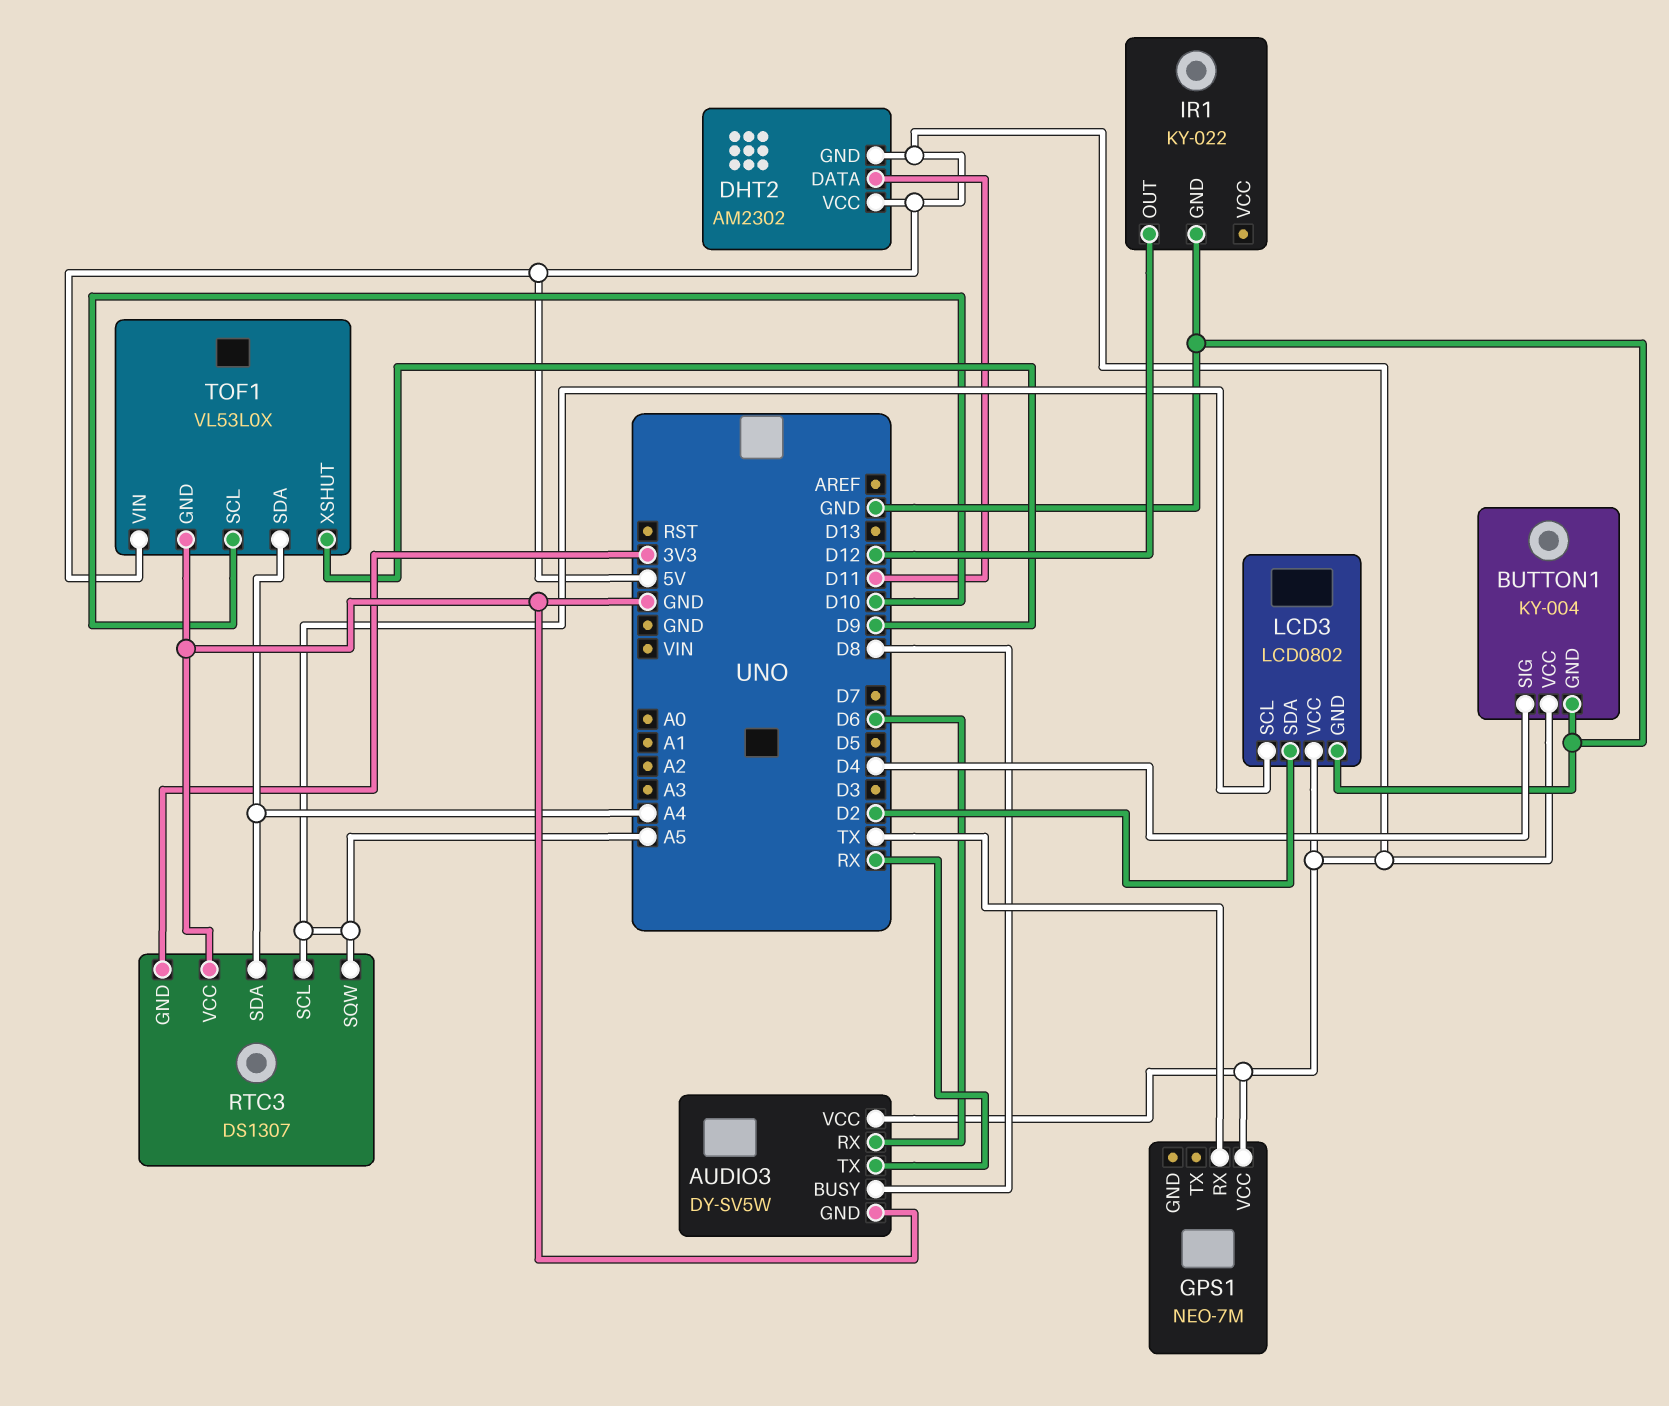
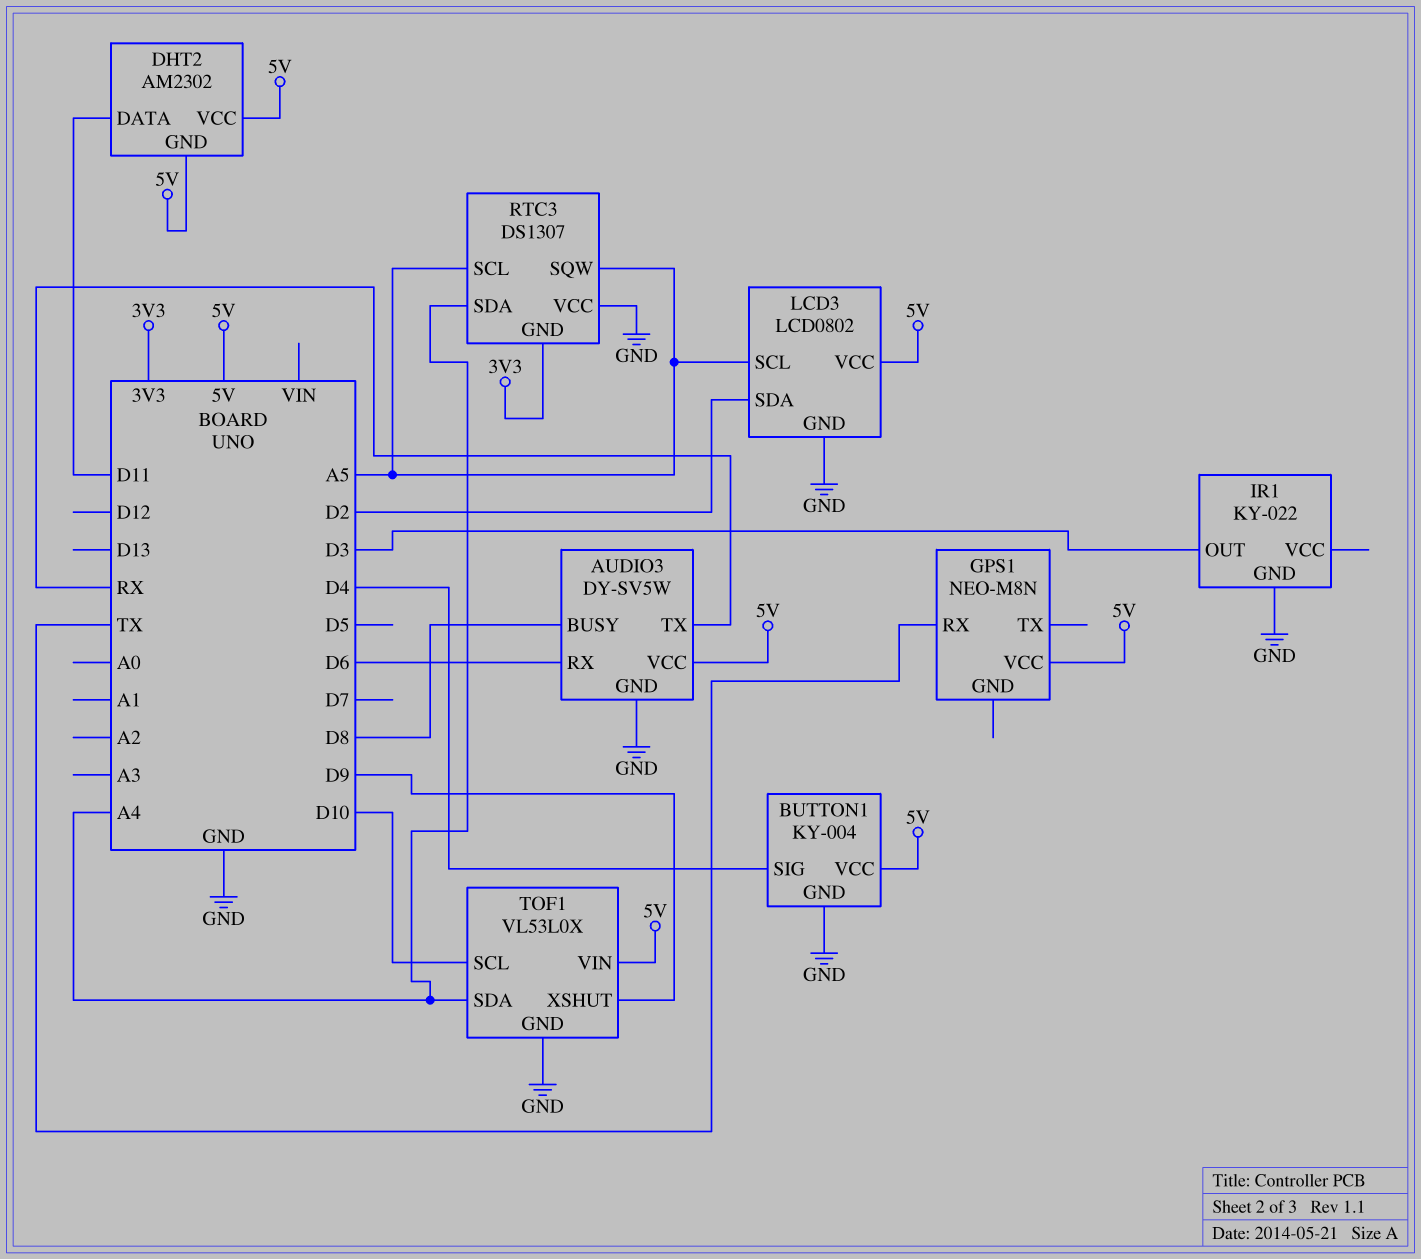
GPS1: NEO-7M -> NEO-M8N
IR1 pin OUT: D12 -> D3

